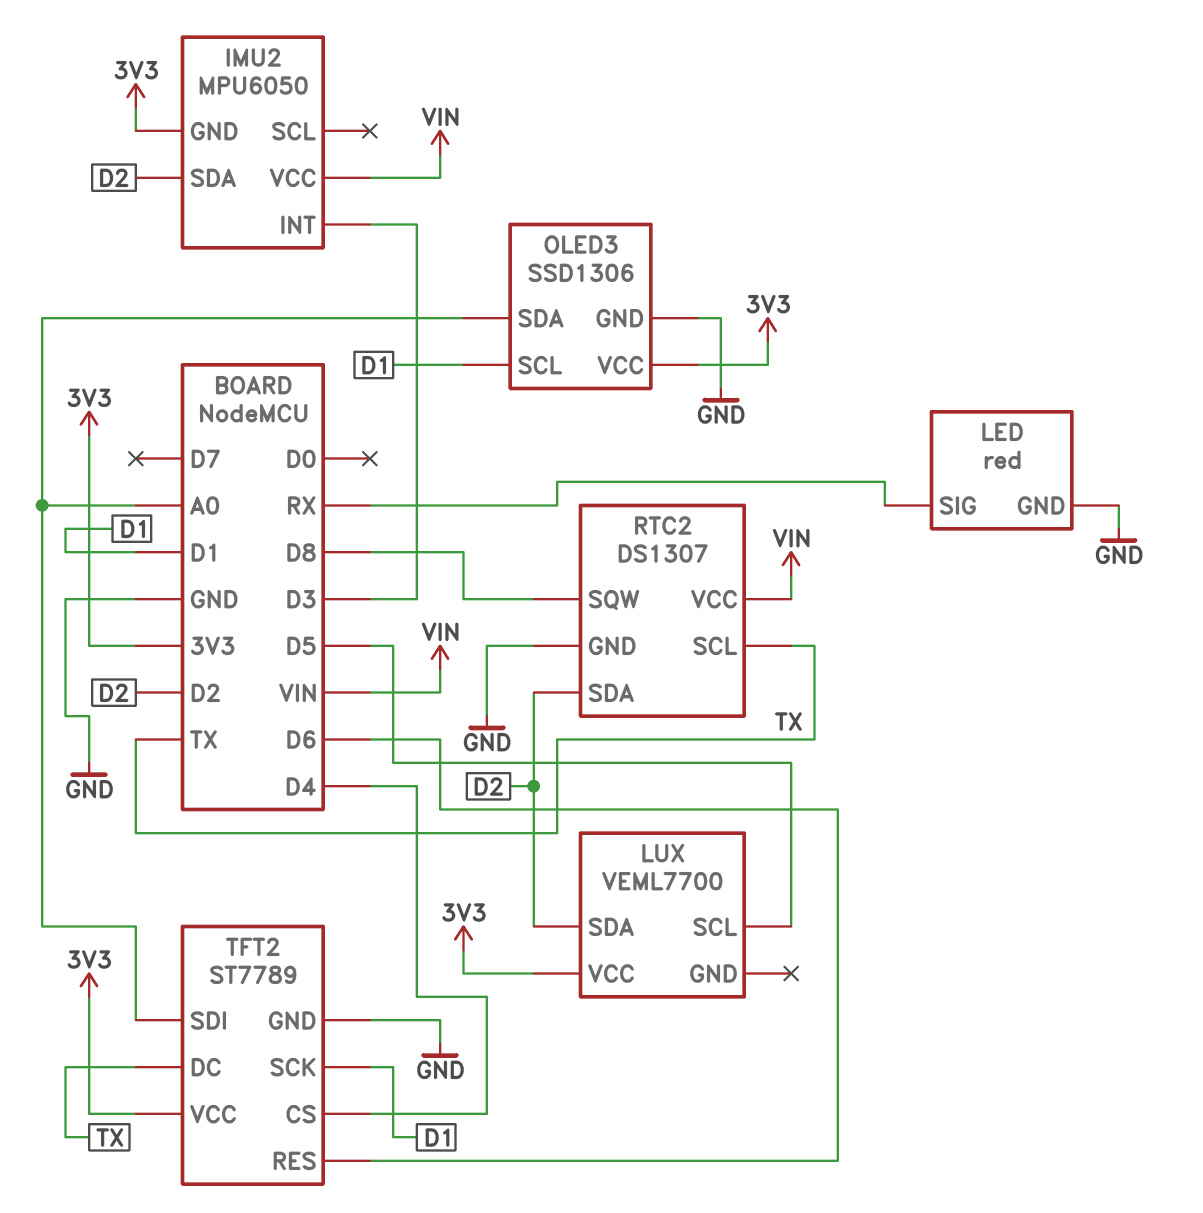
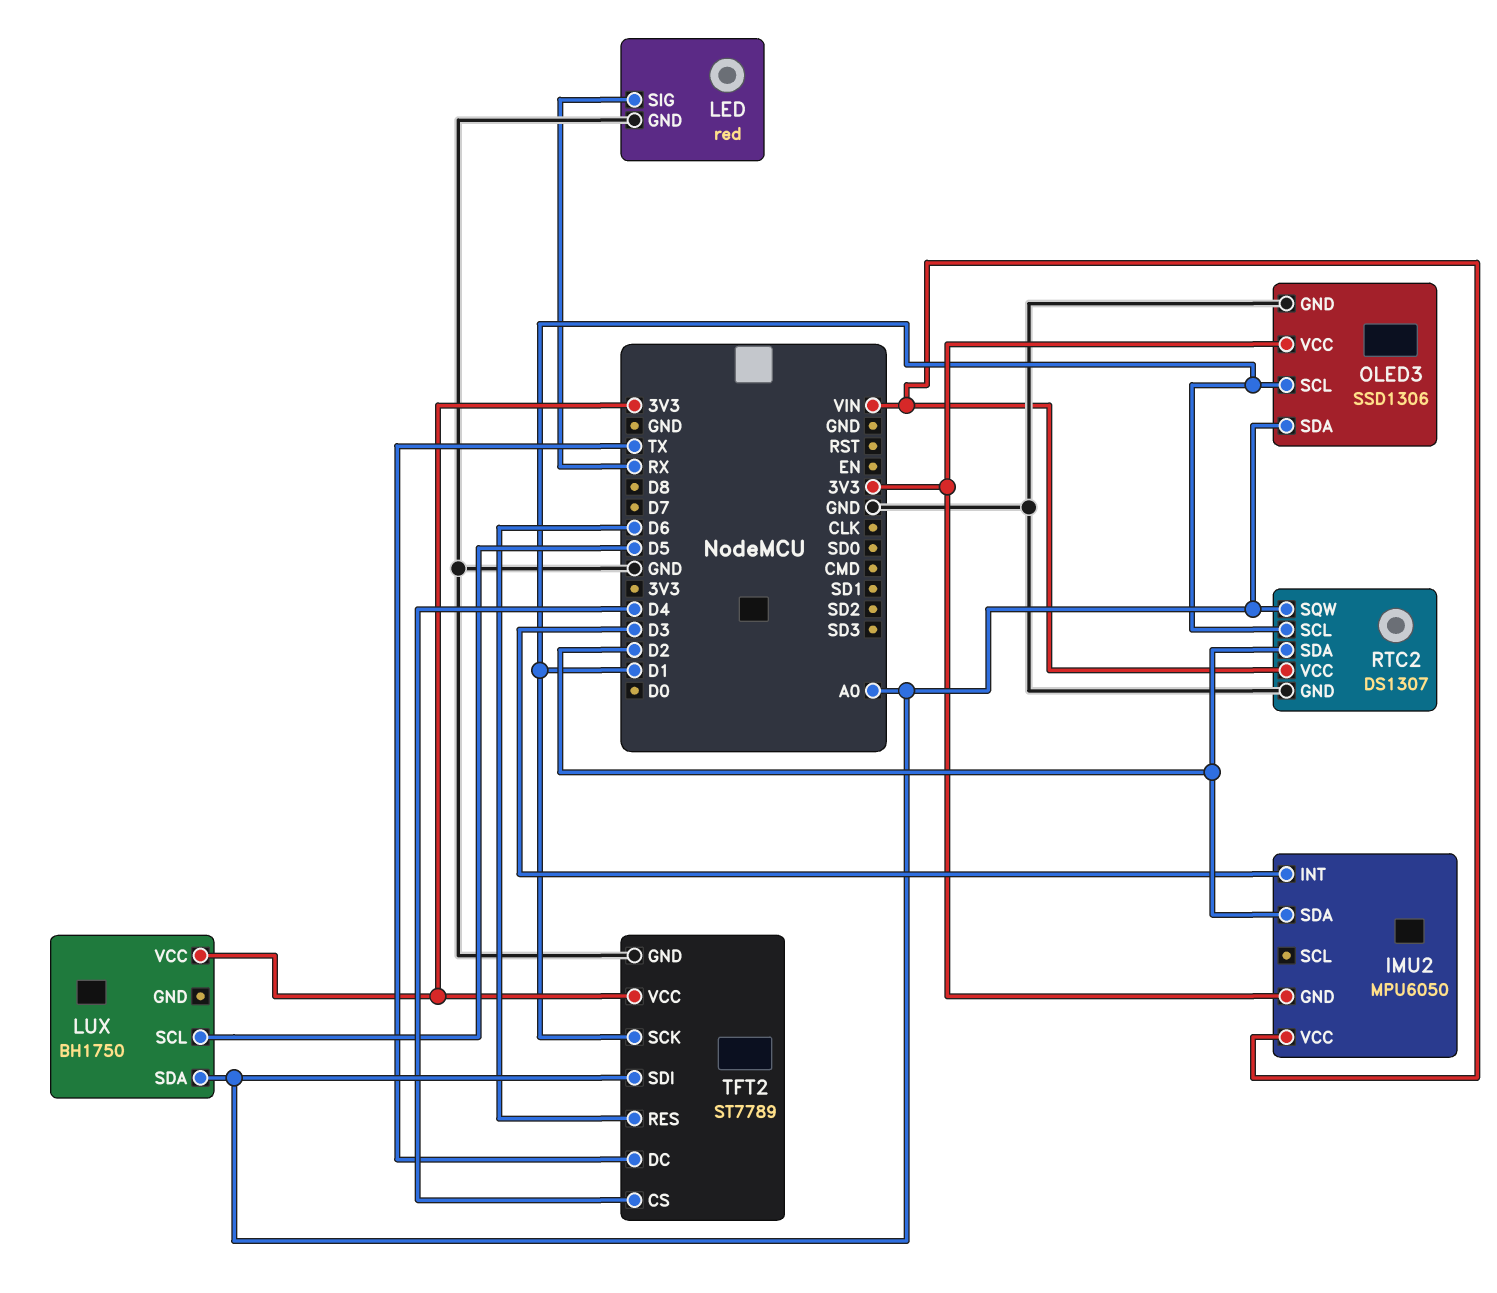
LUX: VEML7700 -> BH1750
LUX pin SDA: D2 -> A0
RTC2 pin SCL: TX -> D1
RTC2 pin SQW: D8 -> A0

